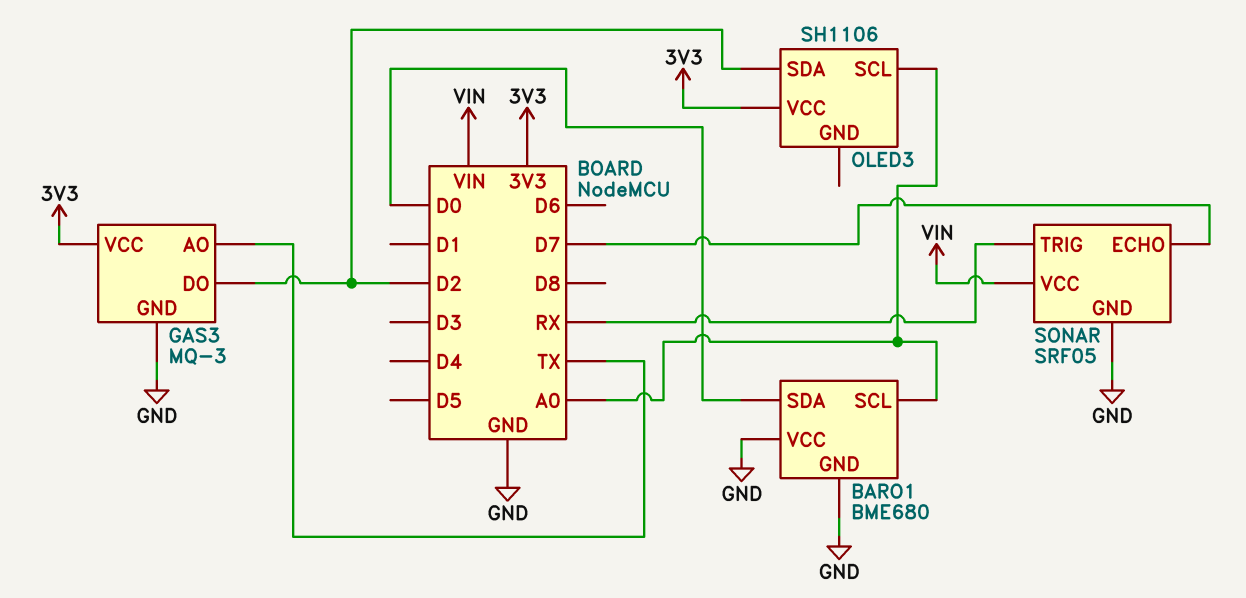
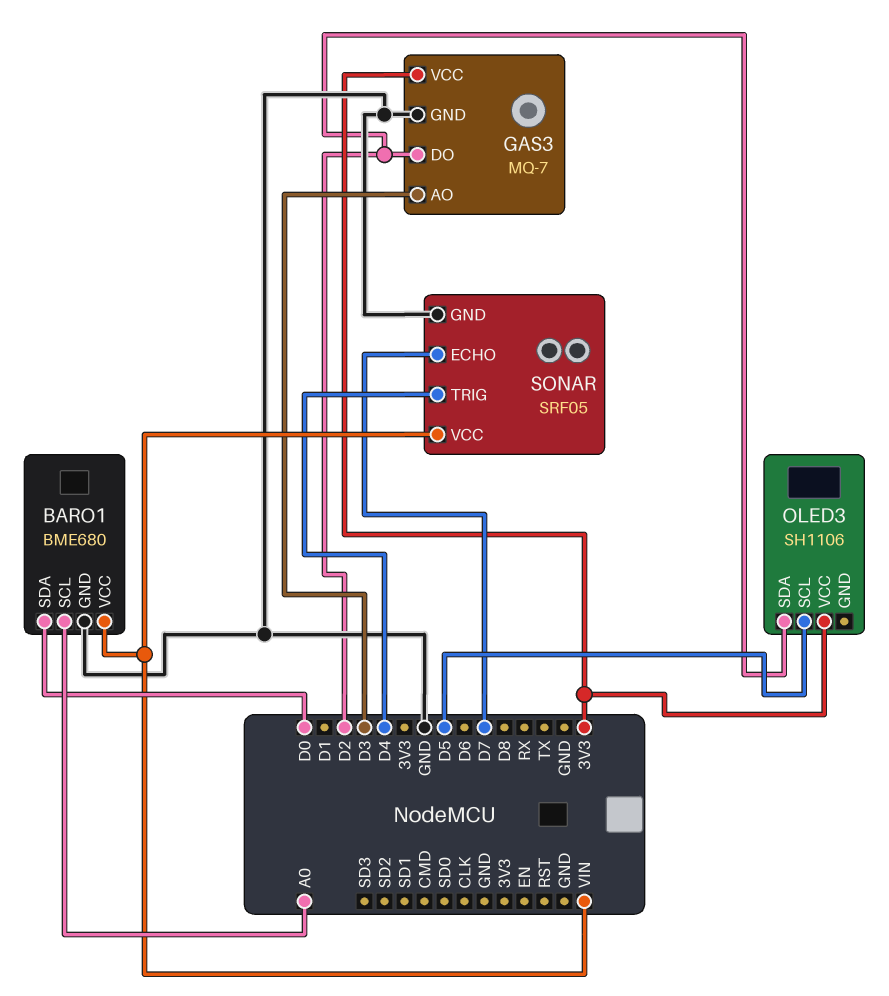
BARO1 pin VCC: GND -> VIN
GAS3: MQ-3 -> MQ-7
GAS3 pin AO: TX -> D3
OLED3 pin SCL: A0 -> D5
SONAR pin TRIG: RX -> D4

